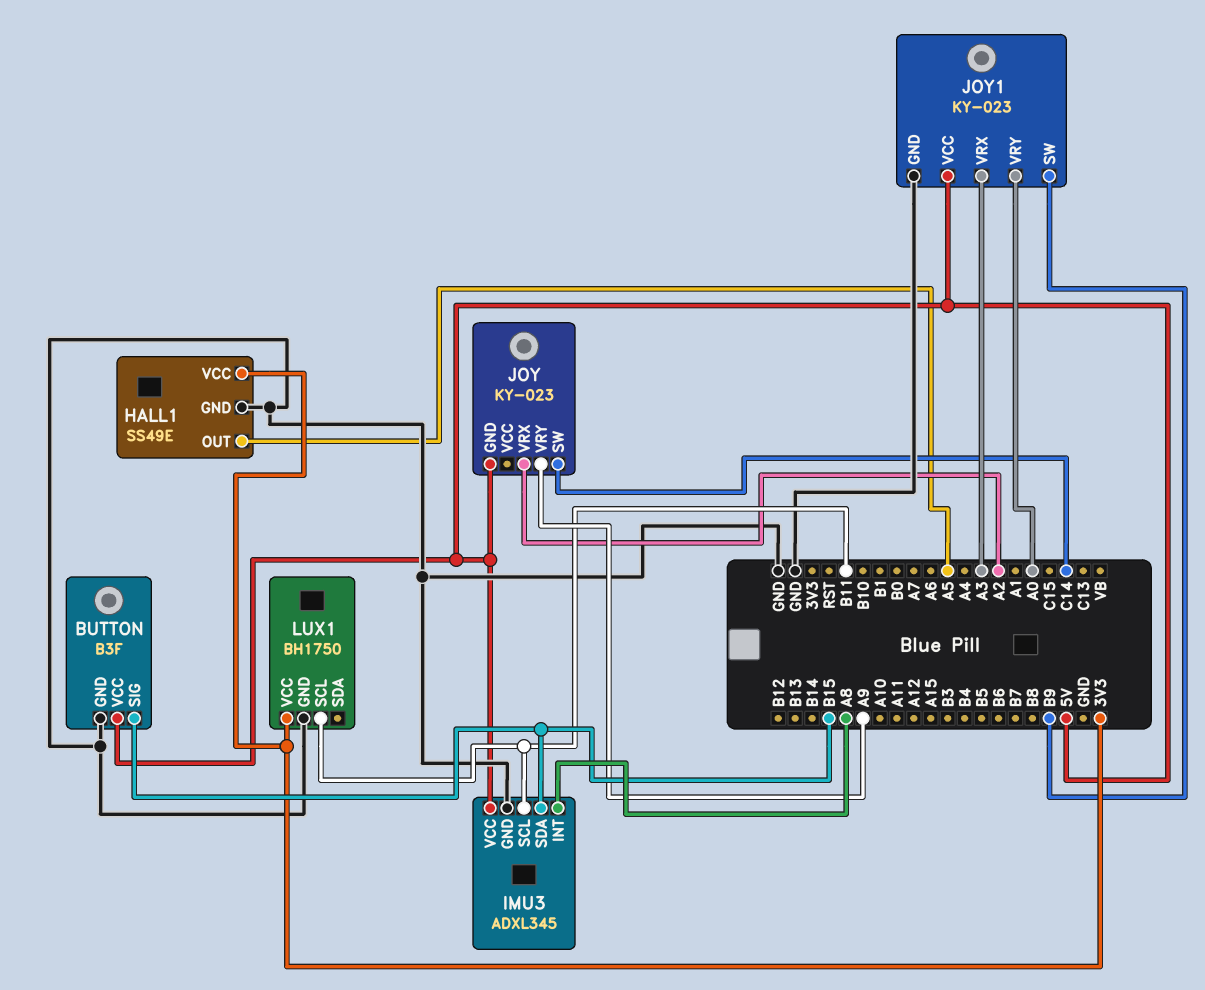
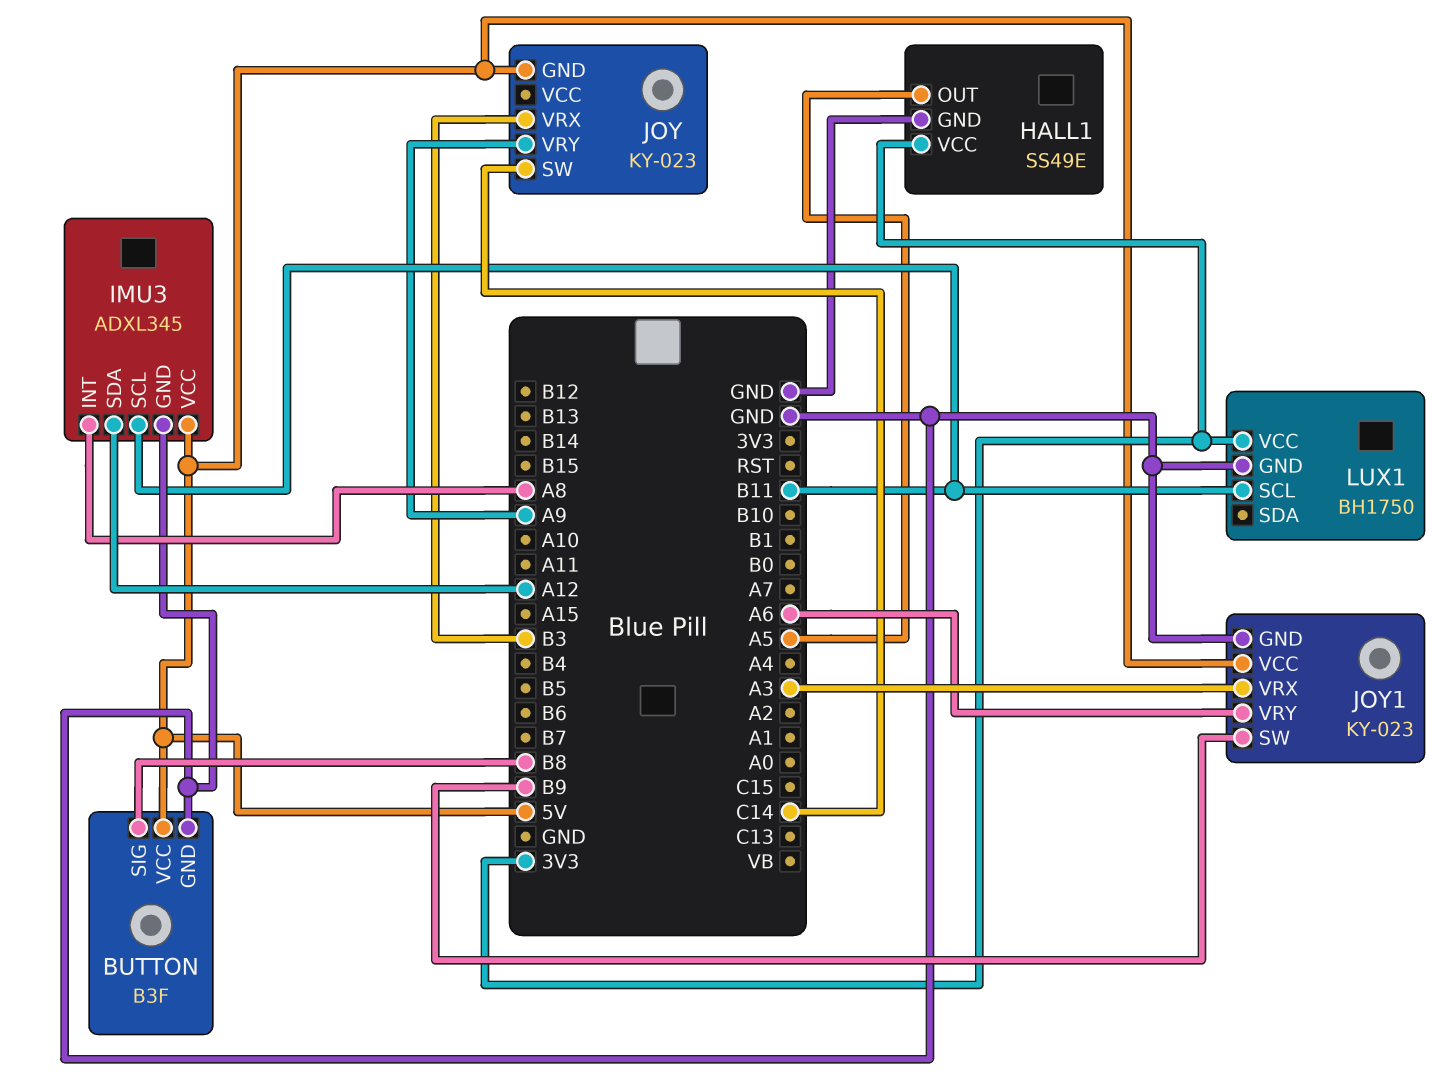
BUTTON pin SIG: B15 -> B8
IMU3 pin SDA: B15 -> A12
JOY pin VRX: A2 -> B3
JOY1 pin VRY: A0 -> A6

